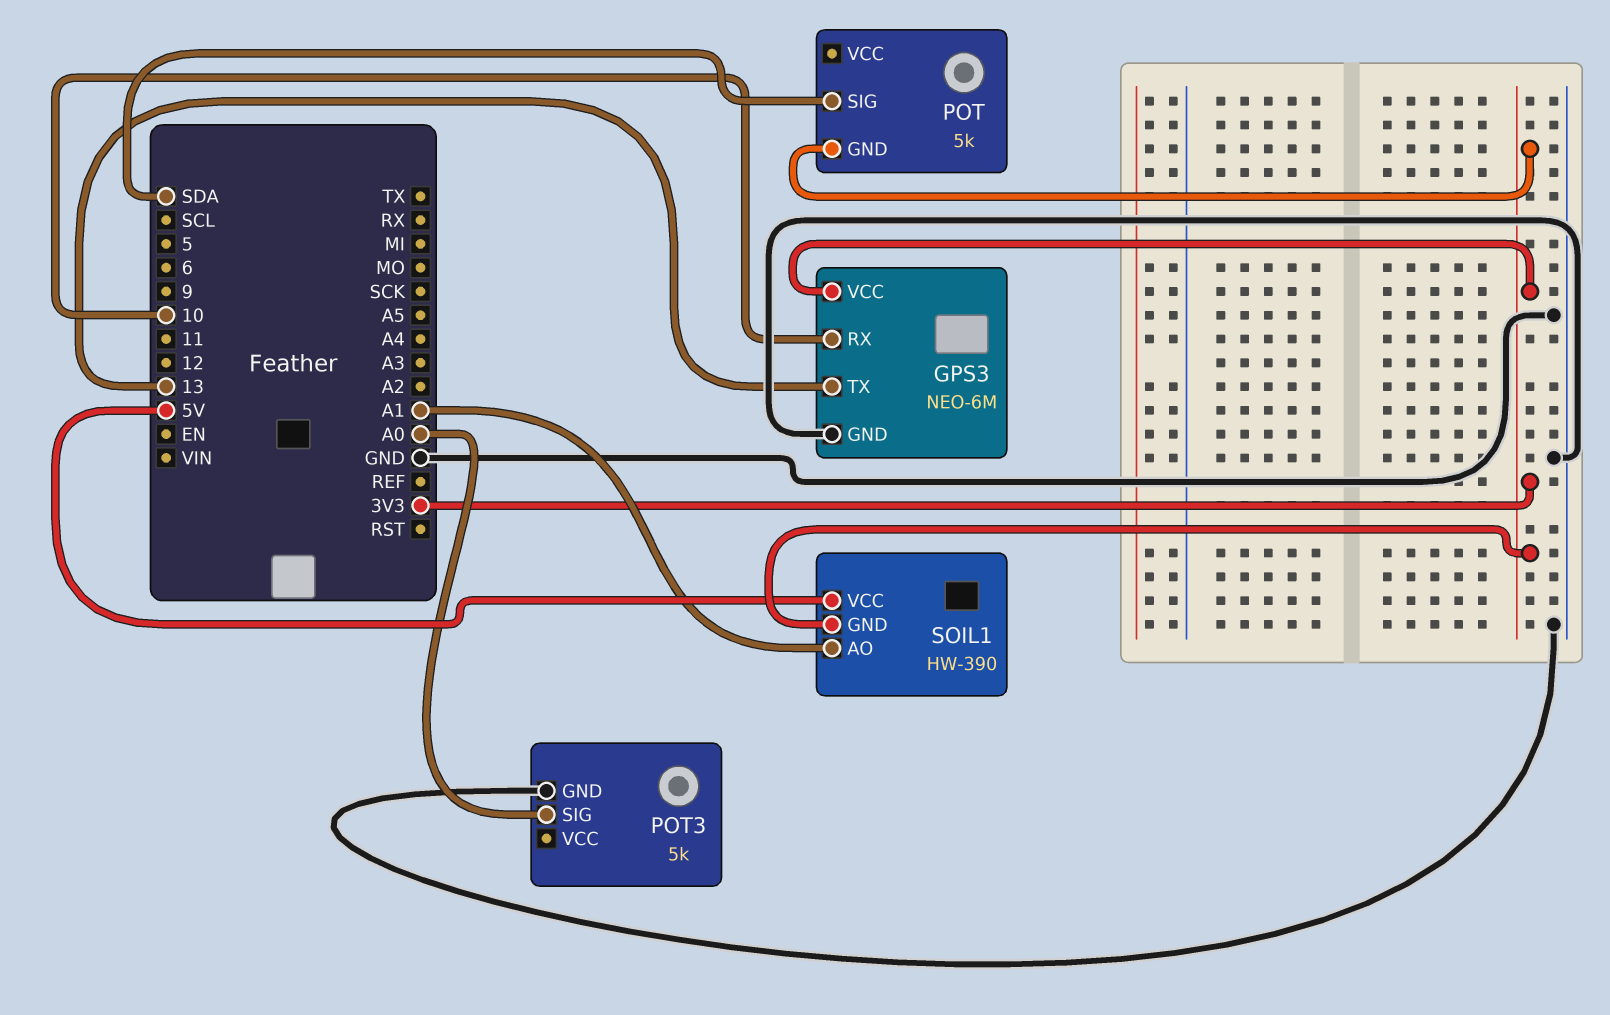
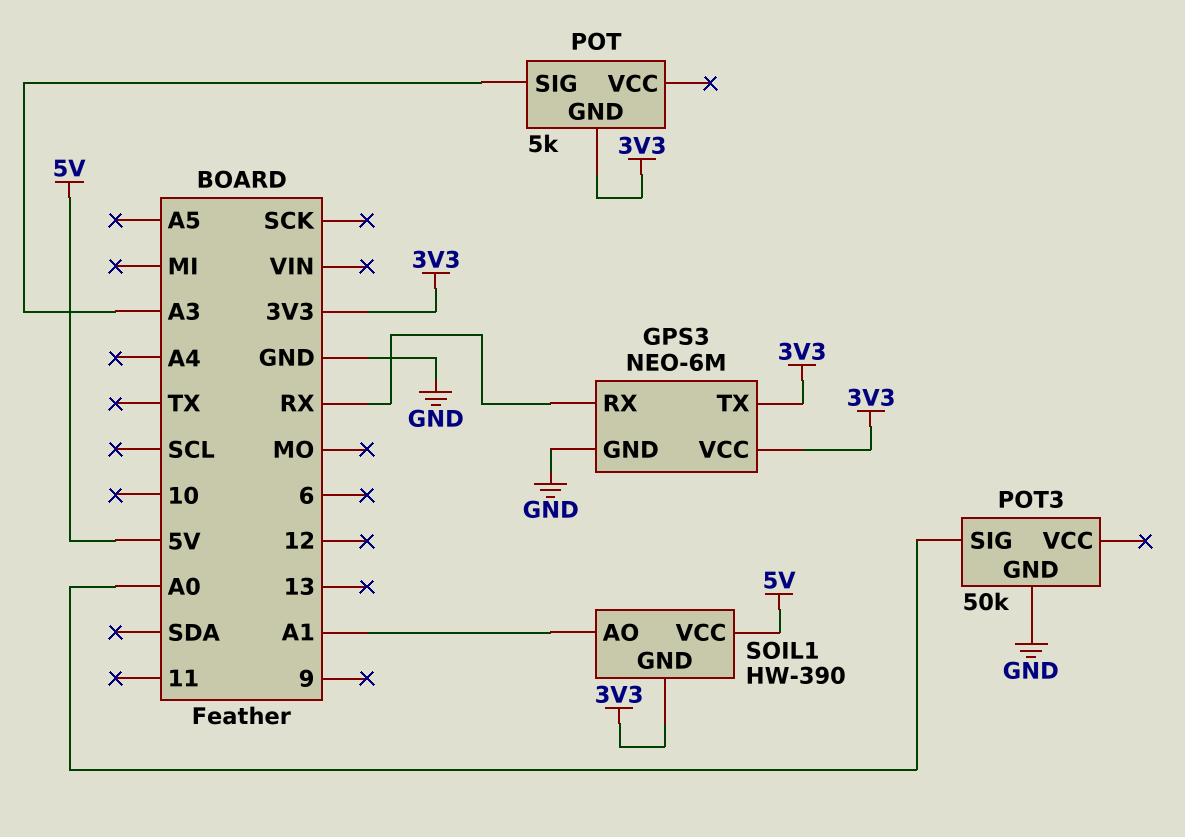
GPS3 pin RX: 10 -> RX
GPS3 pin TX: 13 -> 3V3
POT pin SIG: SDA -> A3
POT3: 5k -> 50k

